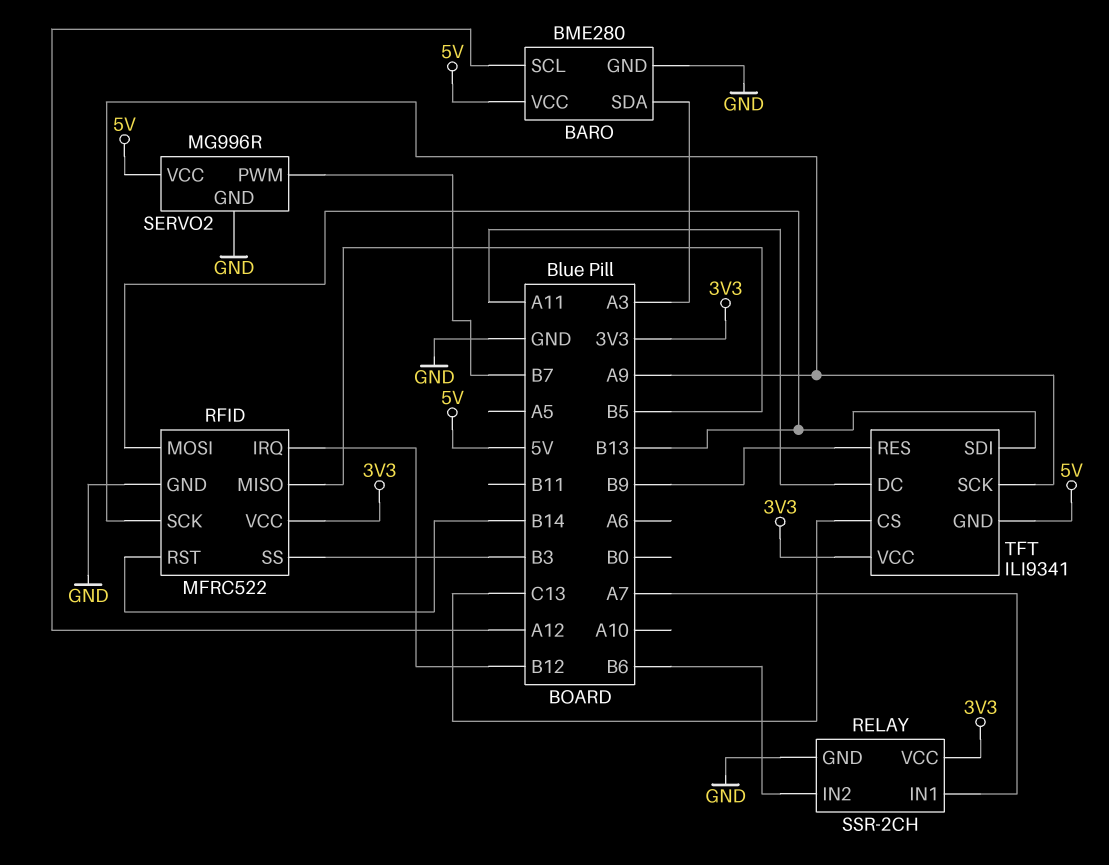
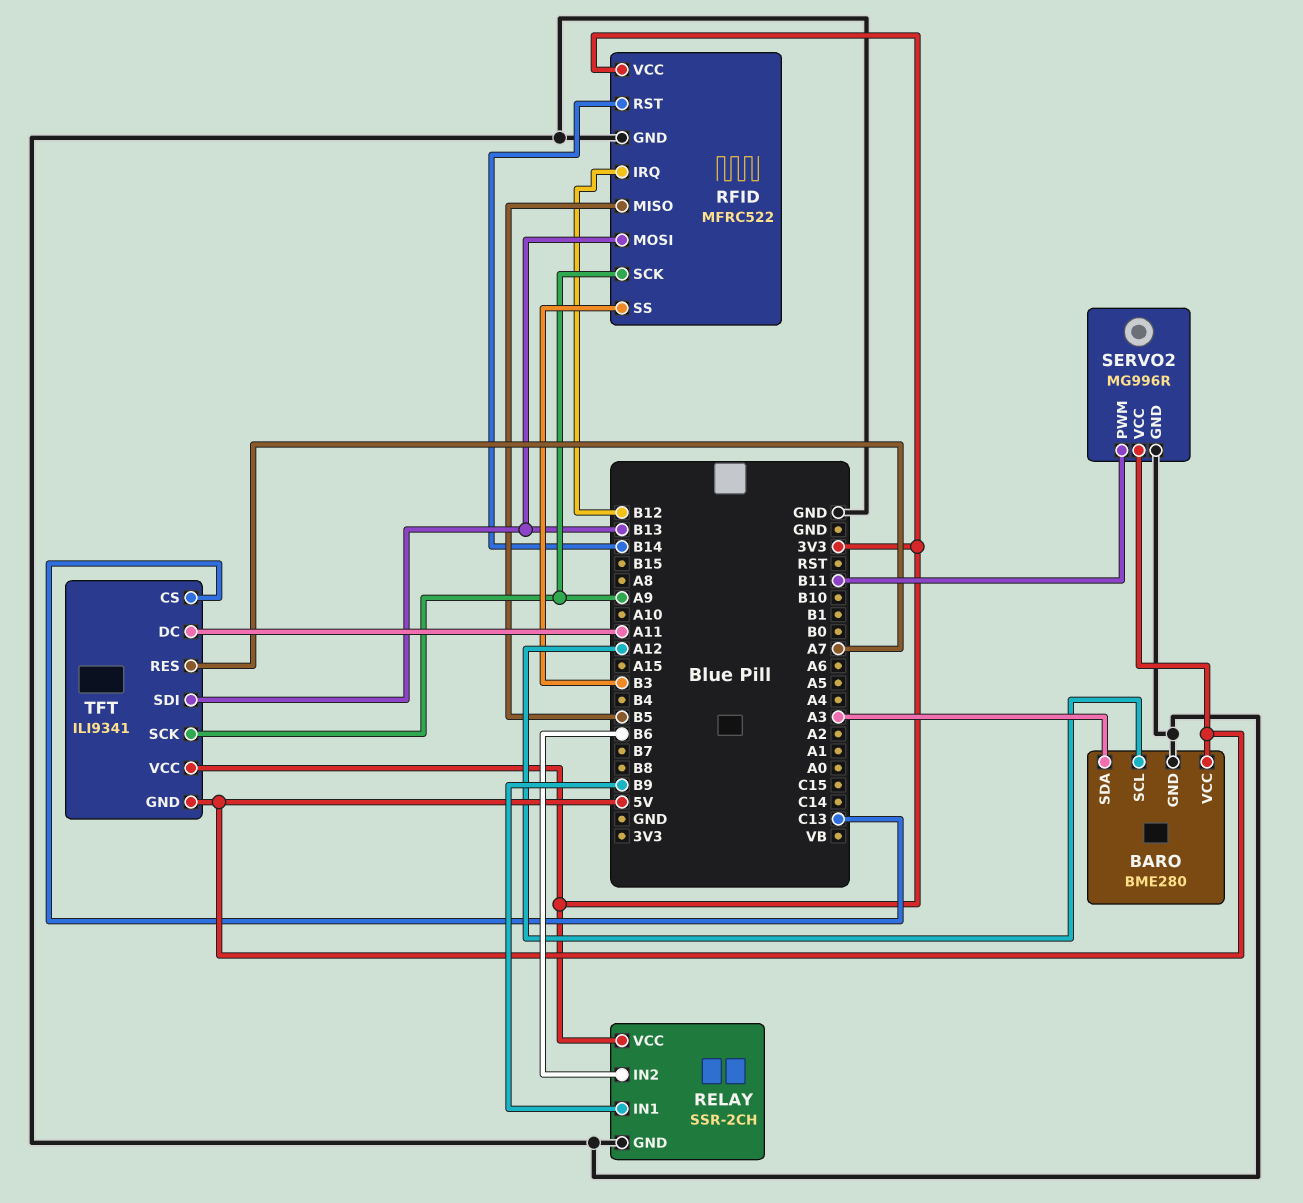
RELAY pin IN1: A7 -> B9
SERVO2 pin PWM: B7 -> B11
TFT pin RES: B9 -> A7

